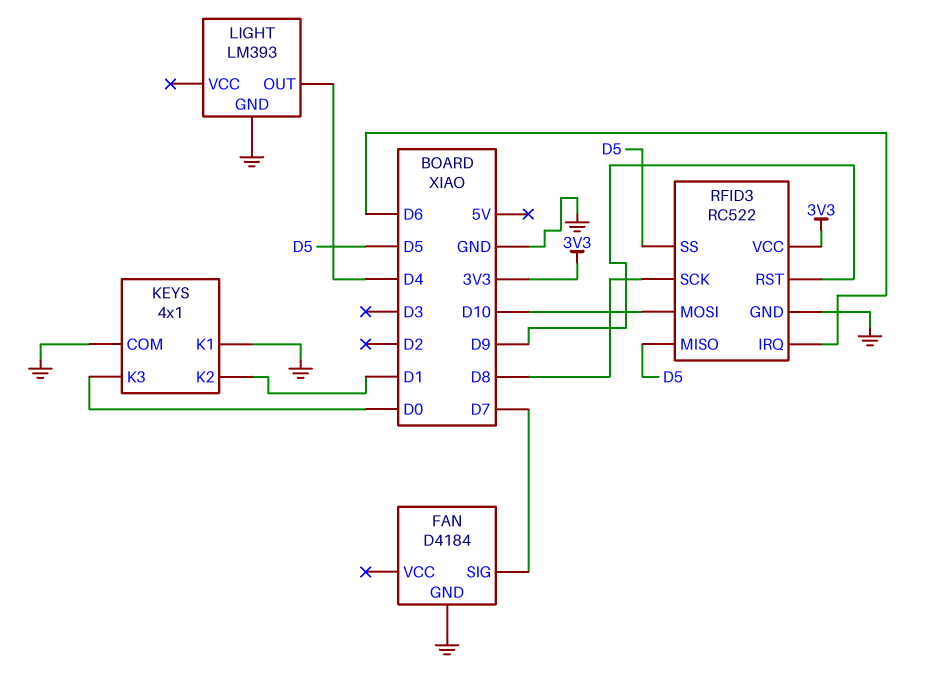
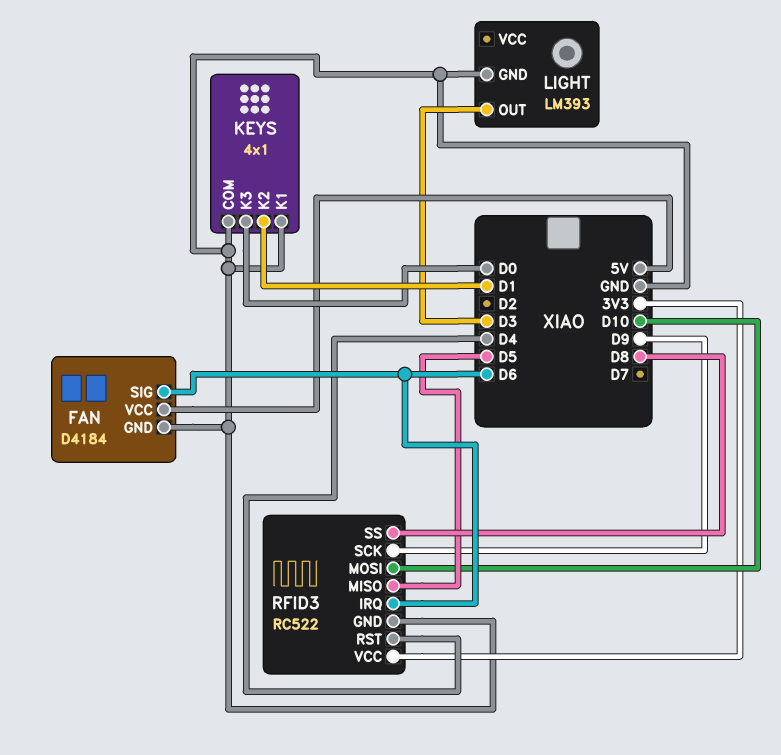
FAN pin SIG: D7 -> D6
FAN pin VCC: none -> 5V
LIGHT pin OUT: D4 -> D3
RFID3 pin RST: D9 -> D4
RFID3 pin SCK: D8 -> D9
RFID3 pin SS: D5 -> D8

